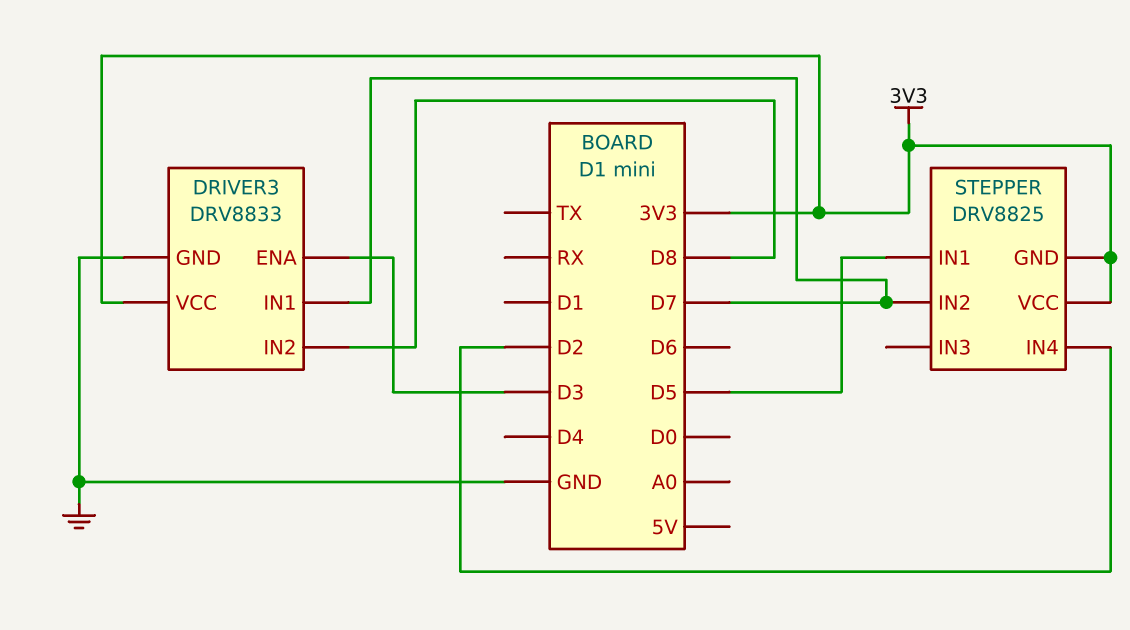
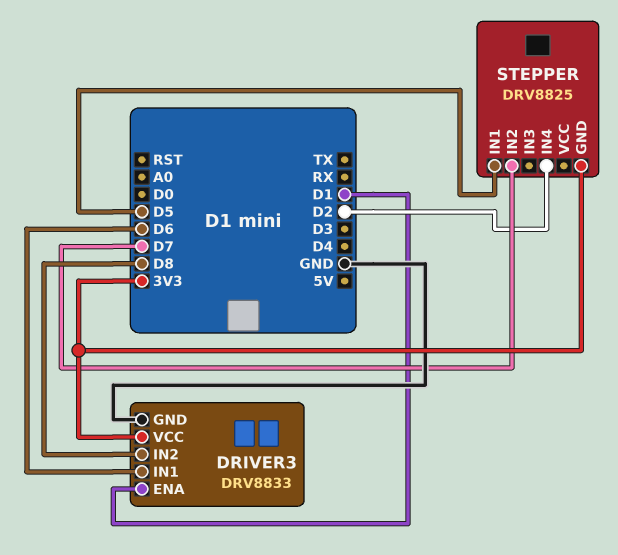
DRIVER3 pin ENA: D3 -> D1
DRIVER3 pin IN1: D7 -> D6
STEPPER pin VCC: 3V3 -> none

